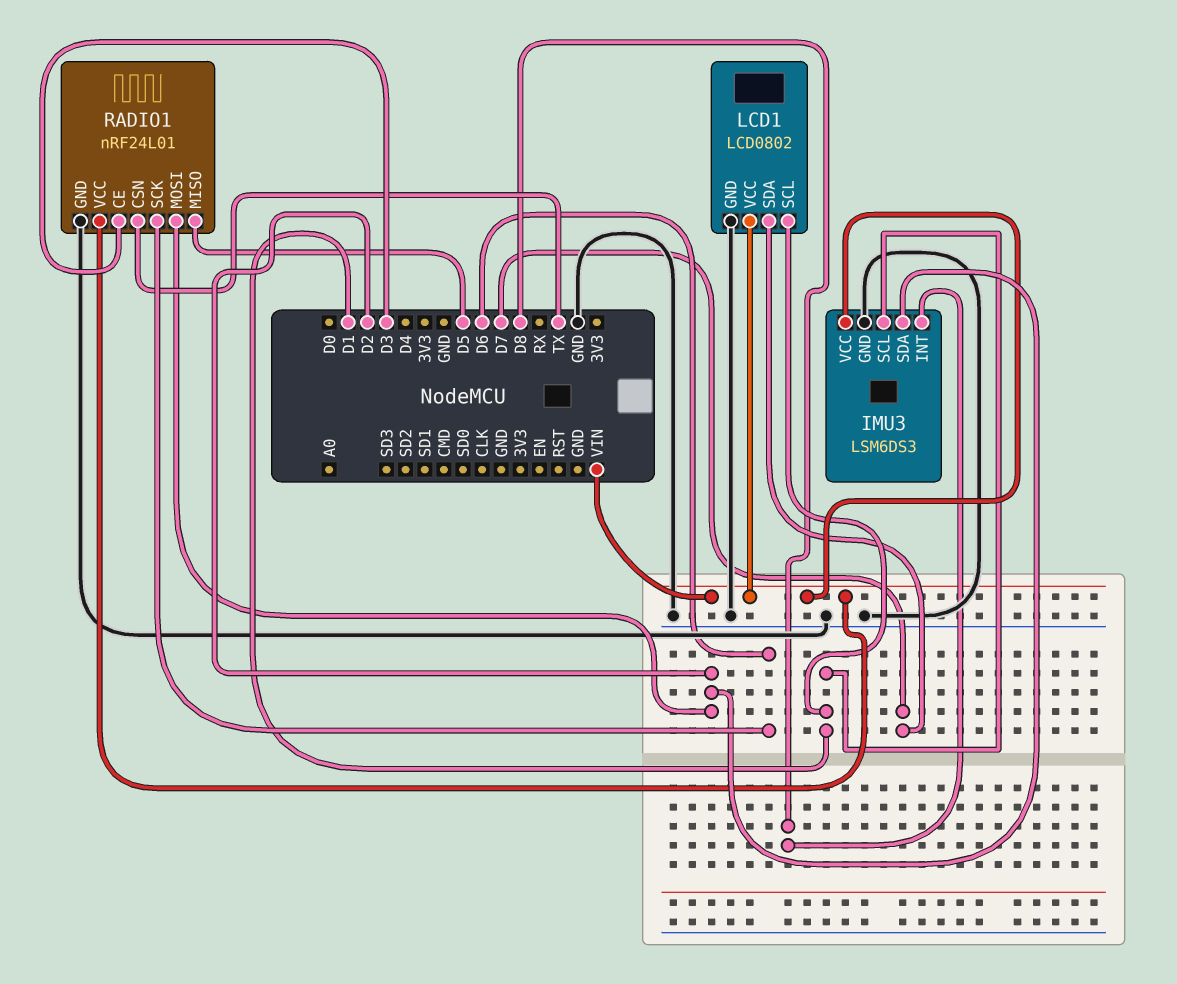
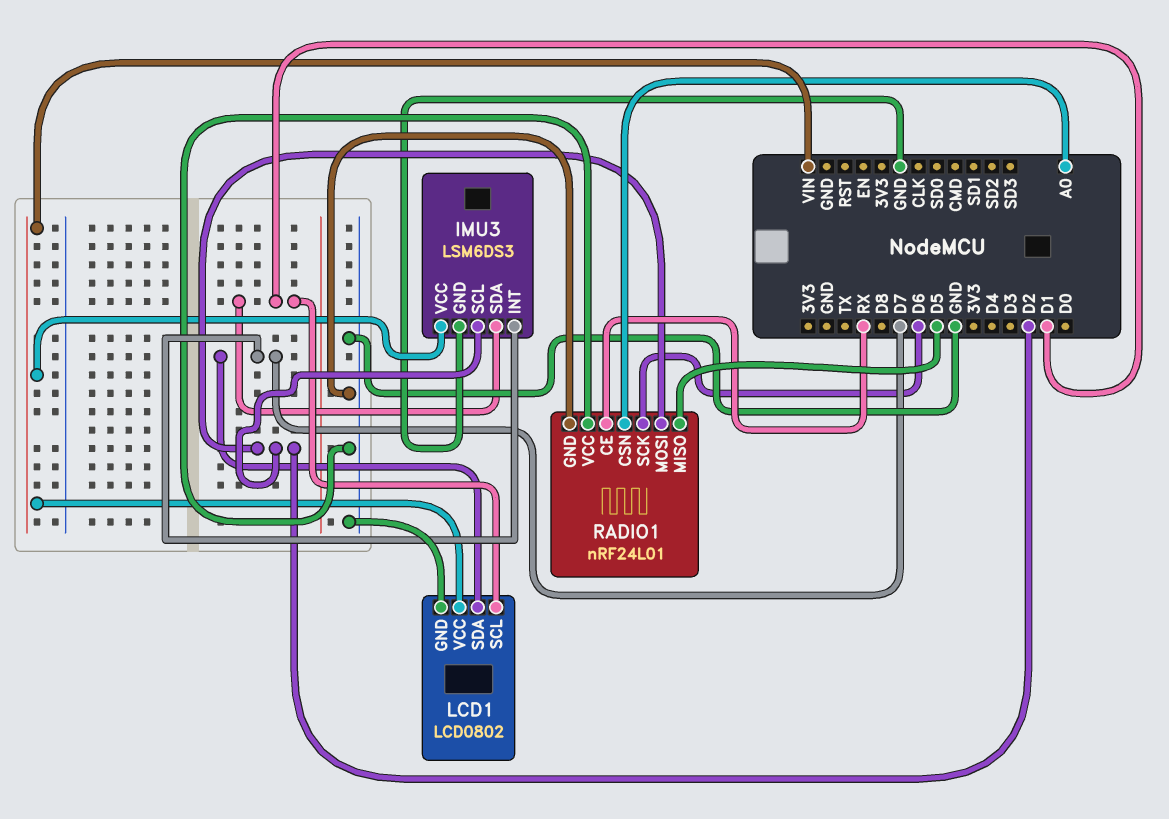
IMU3 pin INT: D8 -> D7
IMU3 pin SCL: D1 -> D2
IMU3 pin SDA: D2 -> D1
RADIO1 pin CE: D3 -> RX
RADIO1 pin CSN: TX -> A0
RADIO1 pin VCC: VIN -> GND

